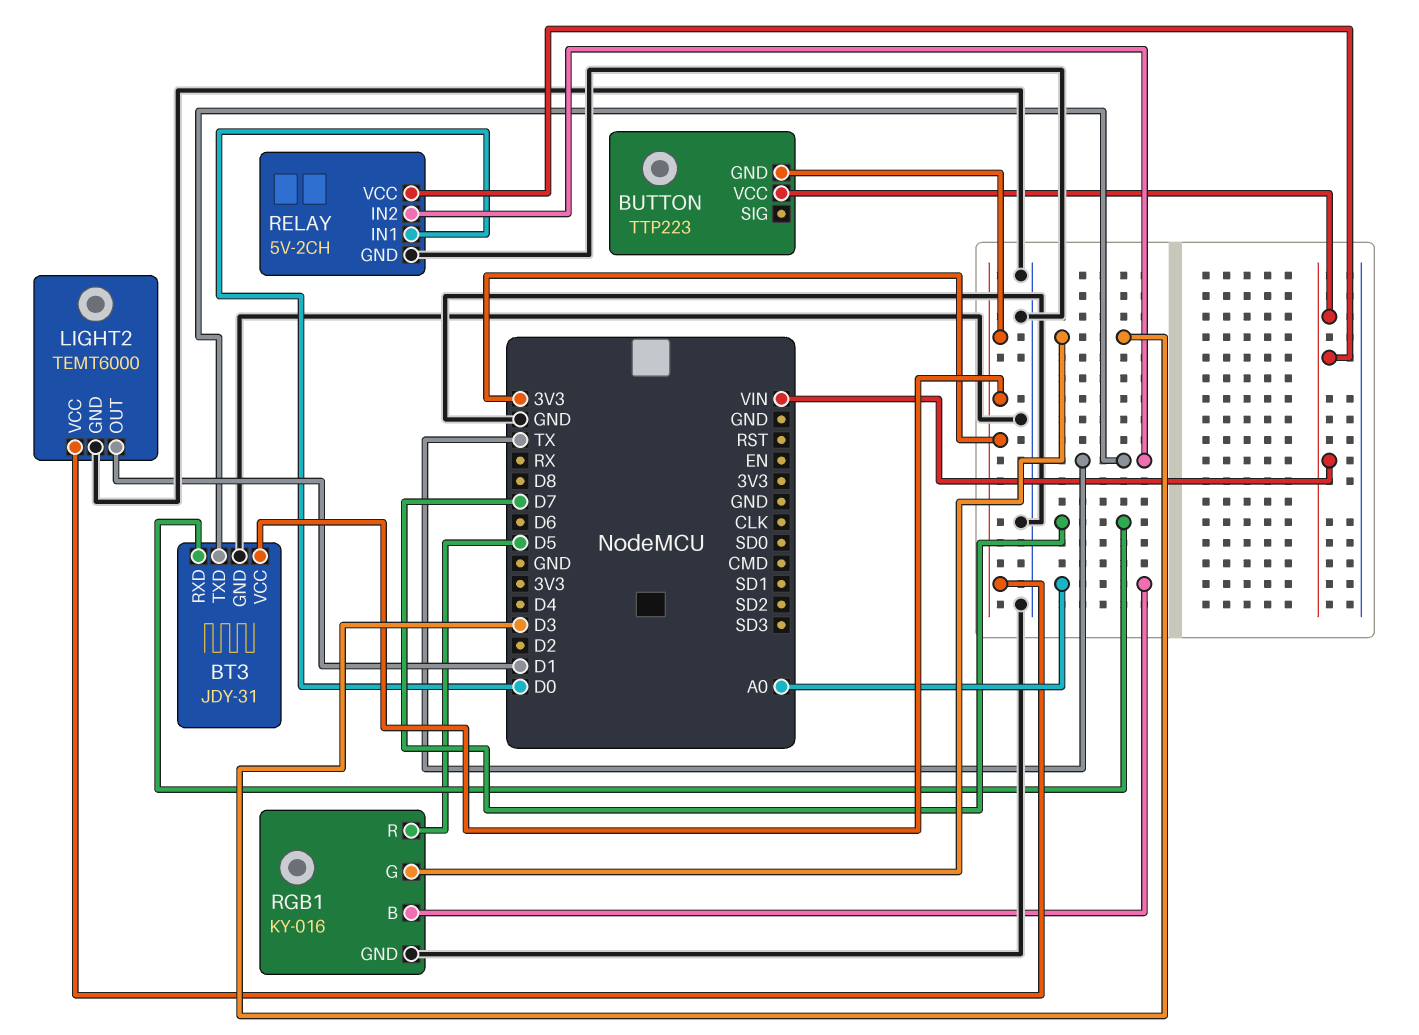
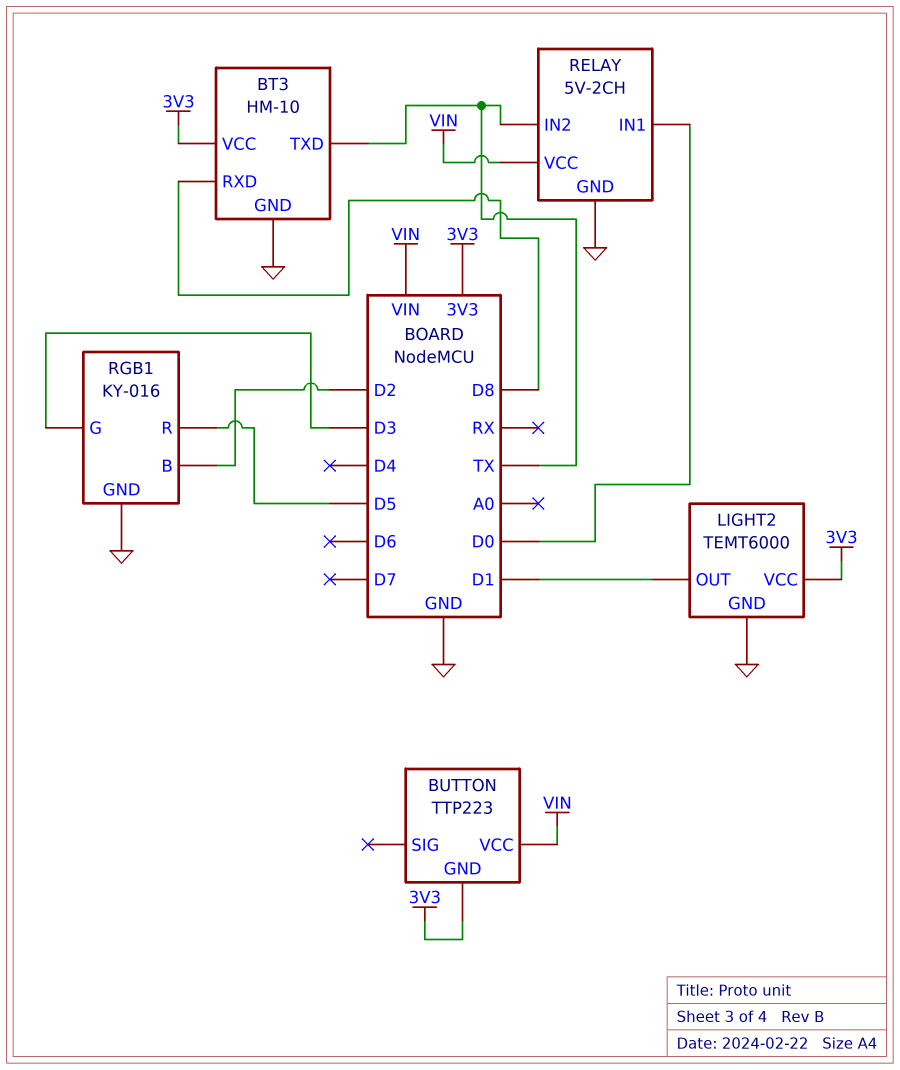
BT3: JDY-31 -> HM-10
BT3 pin RXD: D7 -> D8
RGB1 pin B: A0 -> D2

